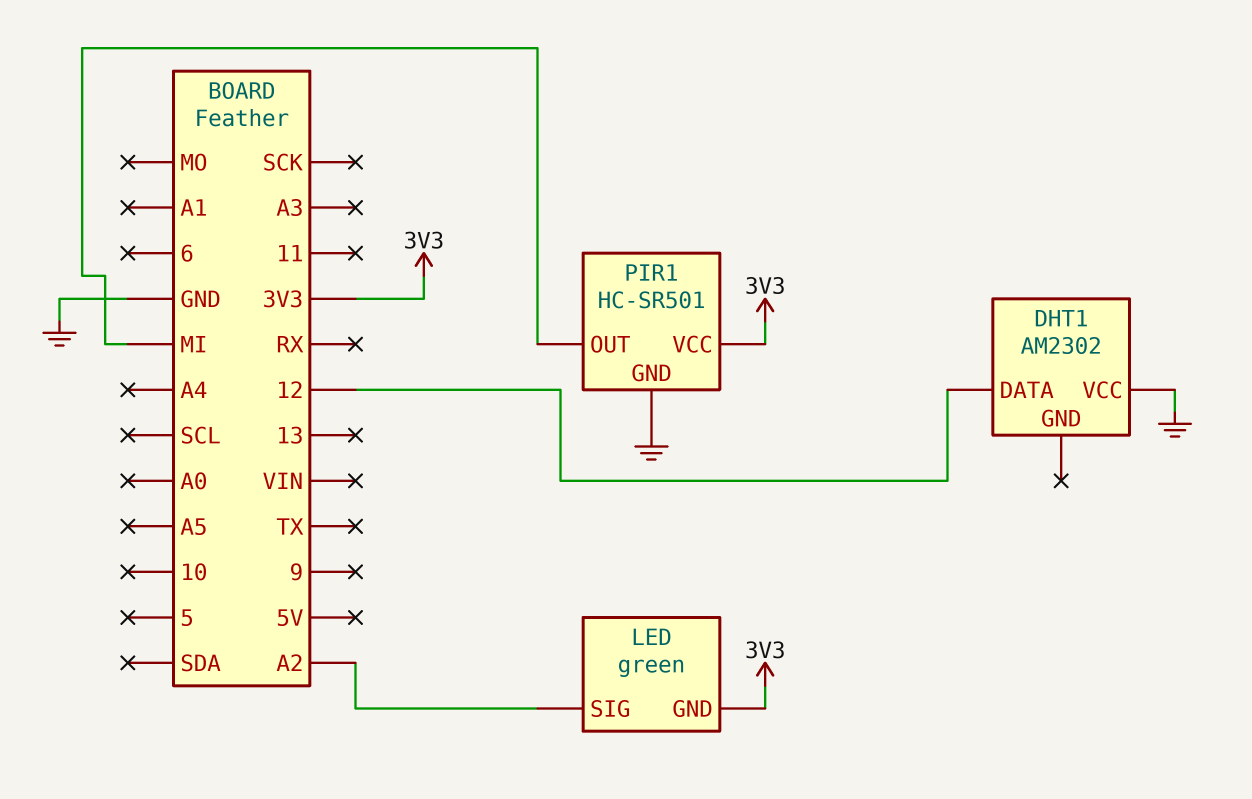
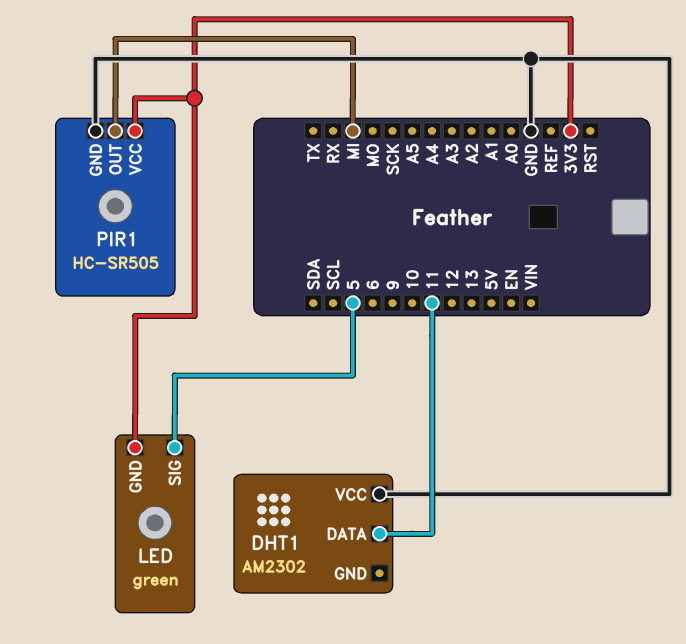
DHT1 pin DATA: 12 -> 11
LED pin SIG: A2 -> 5
PIR1: HC-SR501 -> HC-SR505

